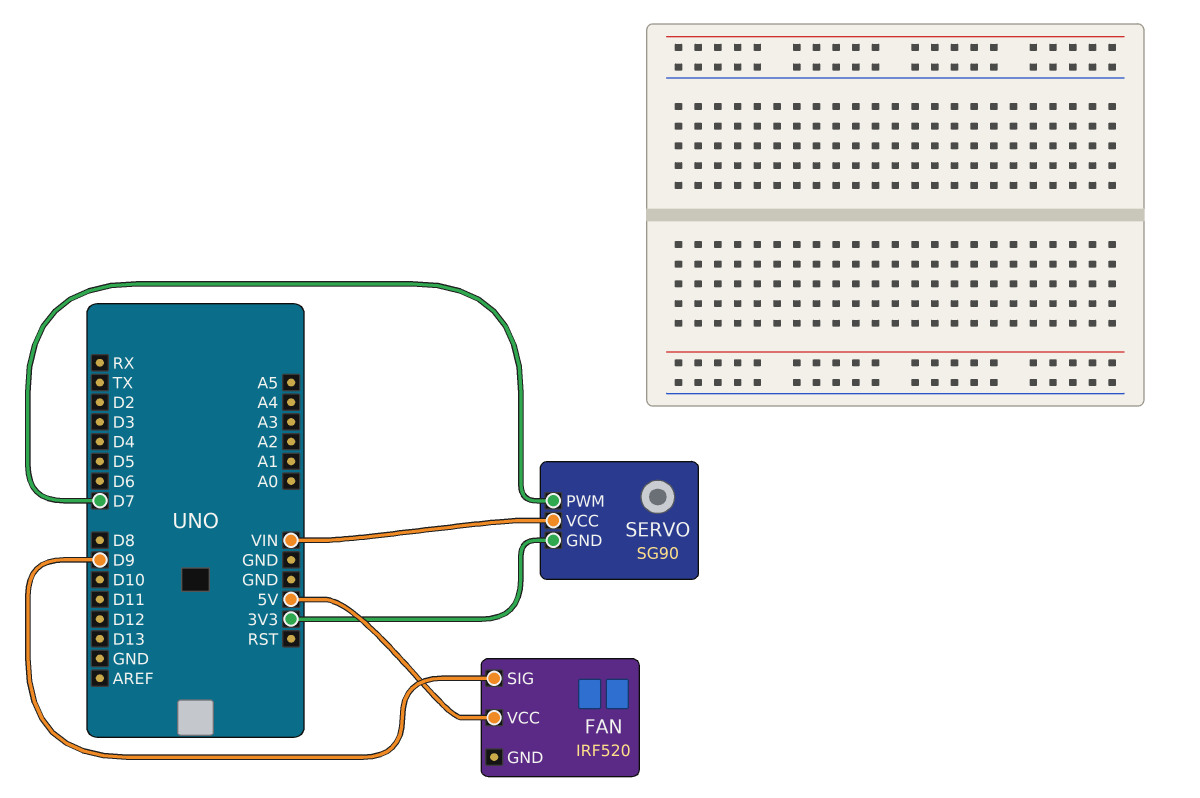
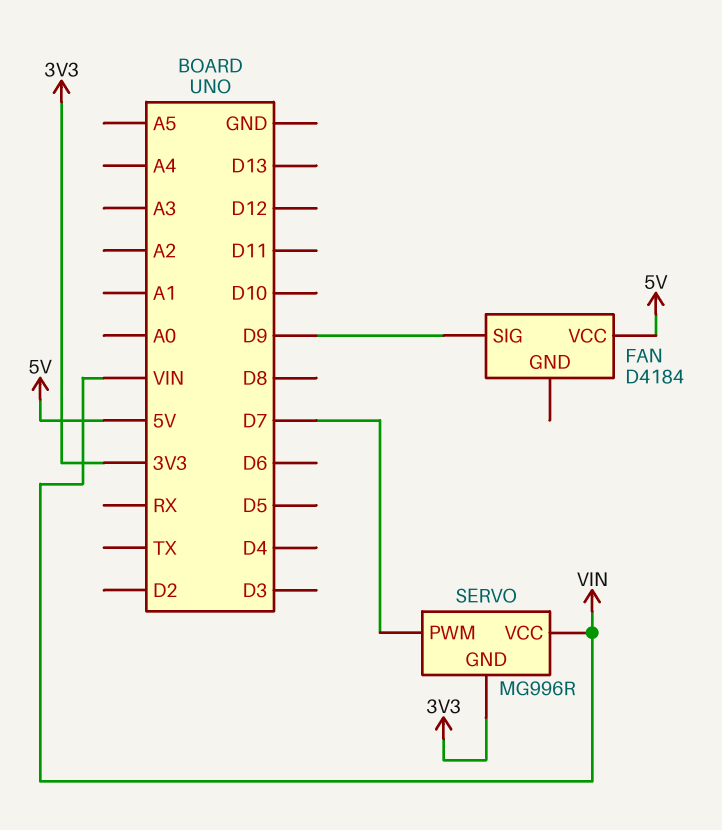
FAN: IRF520 -> D4184
SERVO: SG90 -> MG996R

